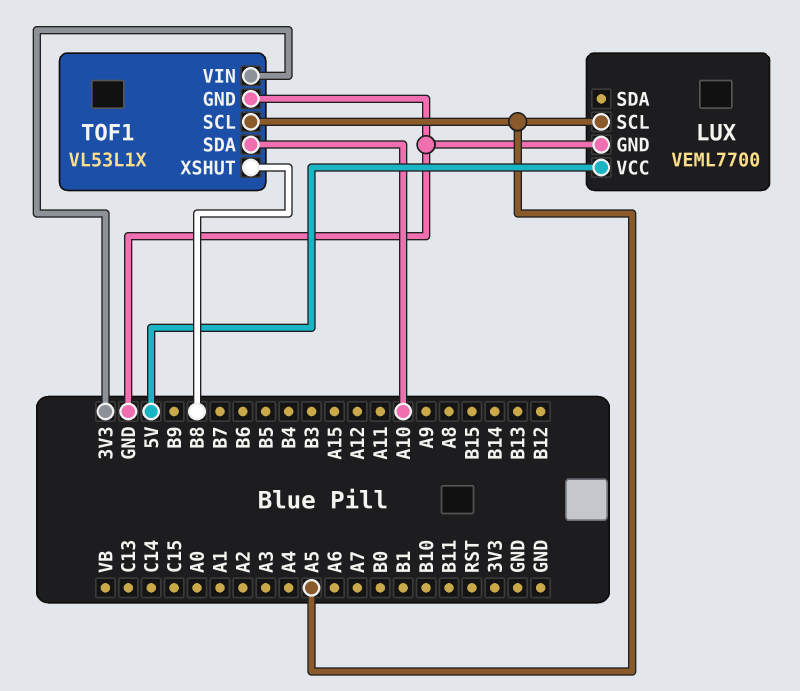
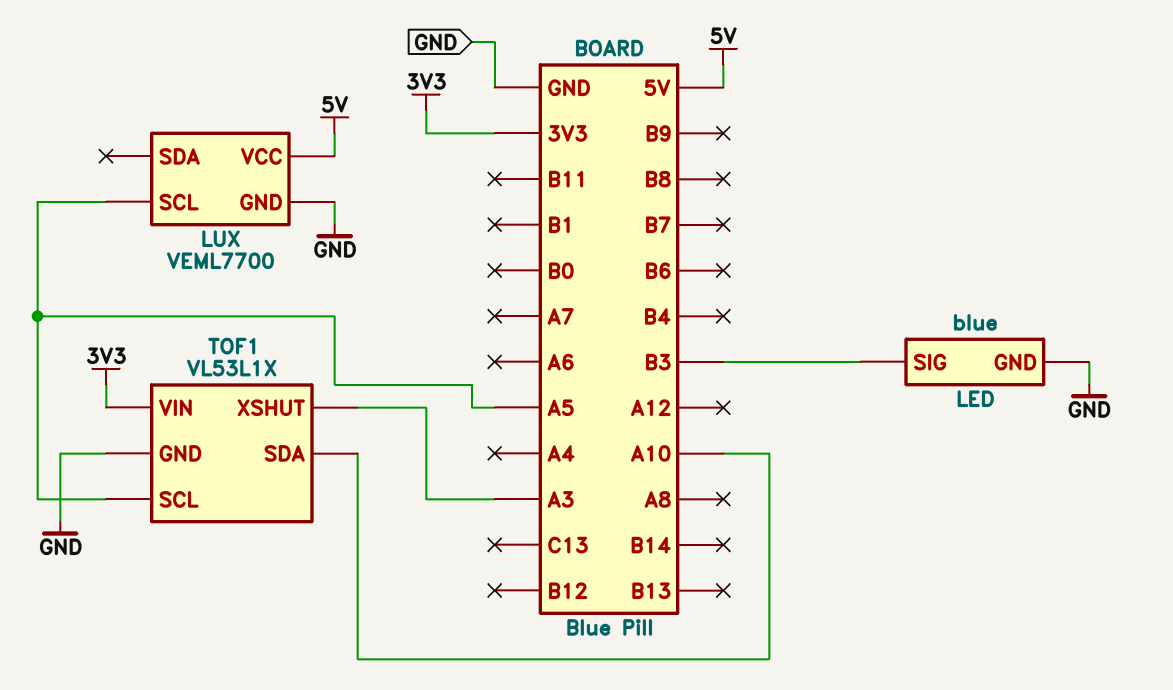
LED: none -> blue
LED pin GND: none -> GND
LED pin SIG: none -> B3
TOF1 pin XSHUT: B8 -> A3

